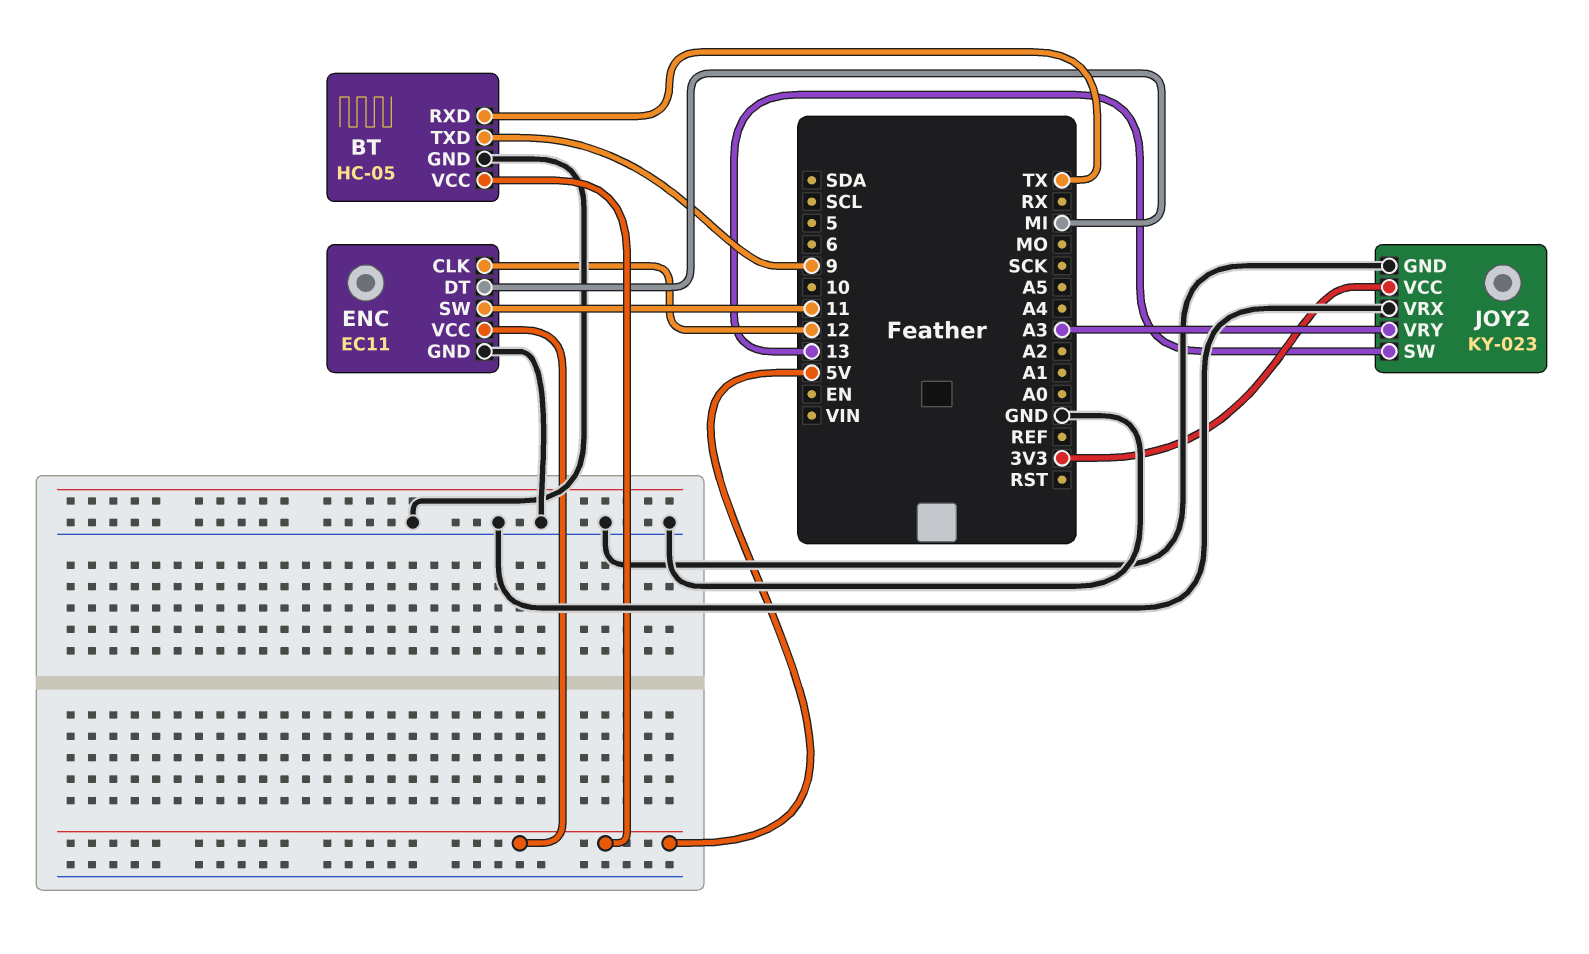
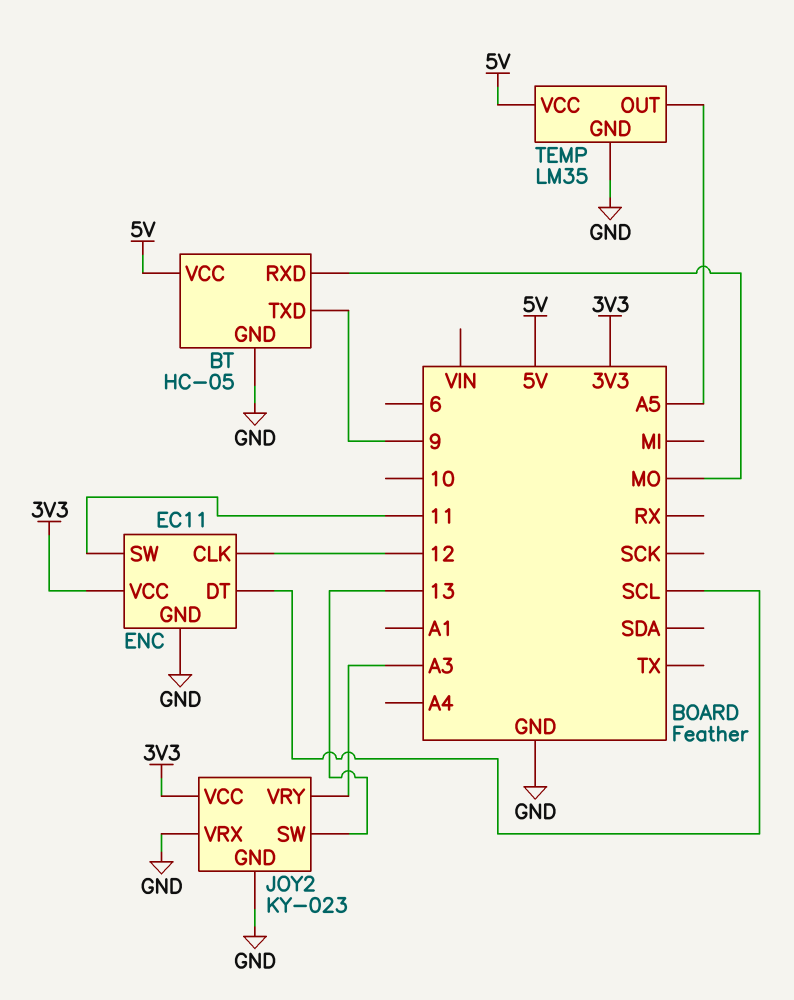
BT pin RXD: TX -> MO
ENC pin DT: MI -> SCL
ENC pin VCC: 5V -> 3V3
TEMP: none -> LM35
TEMP pin GND: none -> GND
TEMP pin OUT: none -> A5
TEMP pin VCC: none -> 5V

